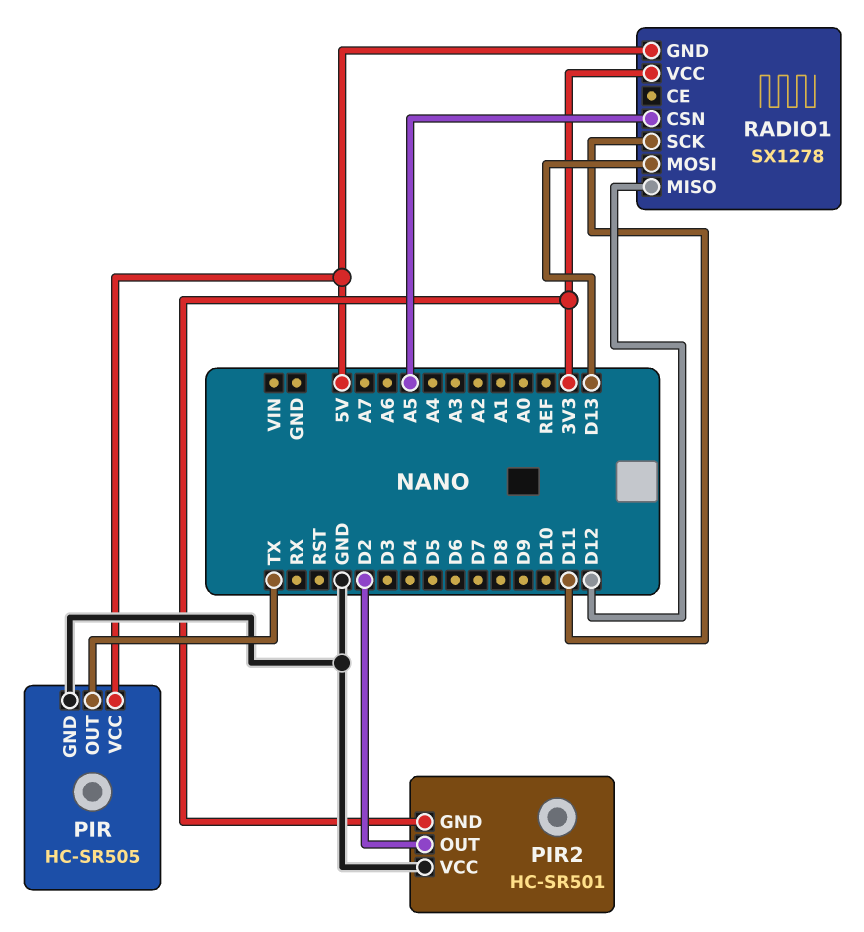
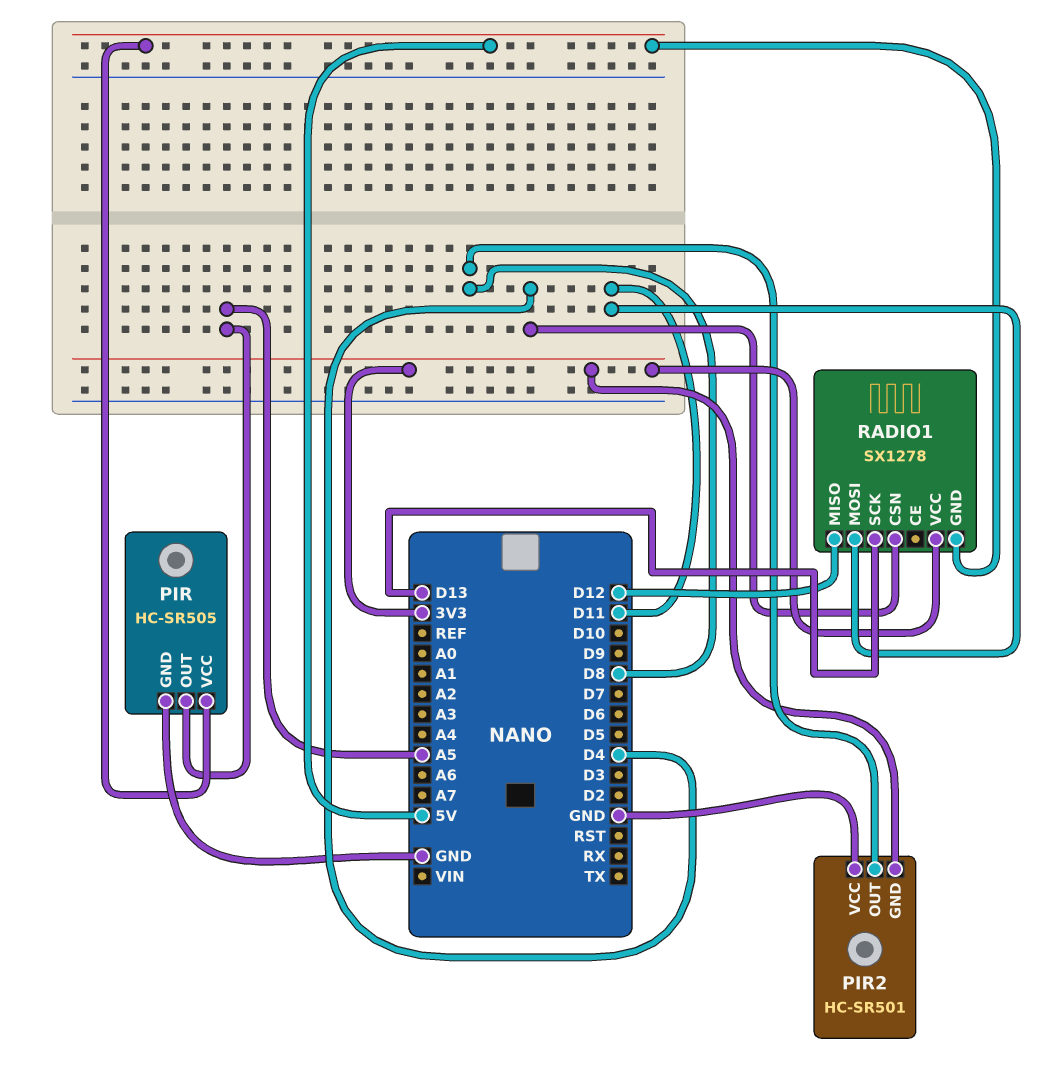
PIR pin OUT: TX -> A5
PIR2 pin OUT: D2 -> D8
RADIO1 pin CSN: A5 -> D4
RADIO1 pin MOSI: D13 -> D11
RADIO1 pin SCK: D11 -> D13

